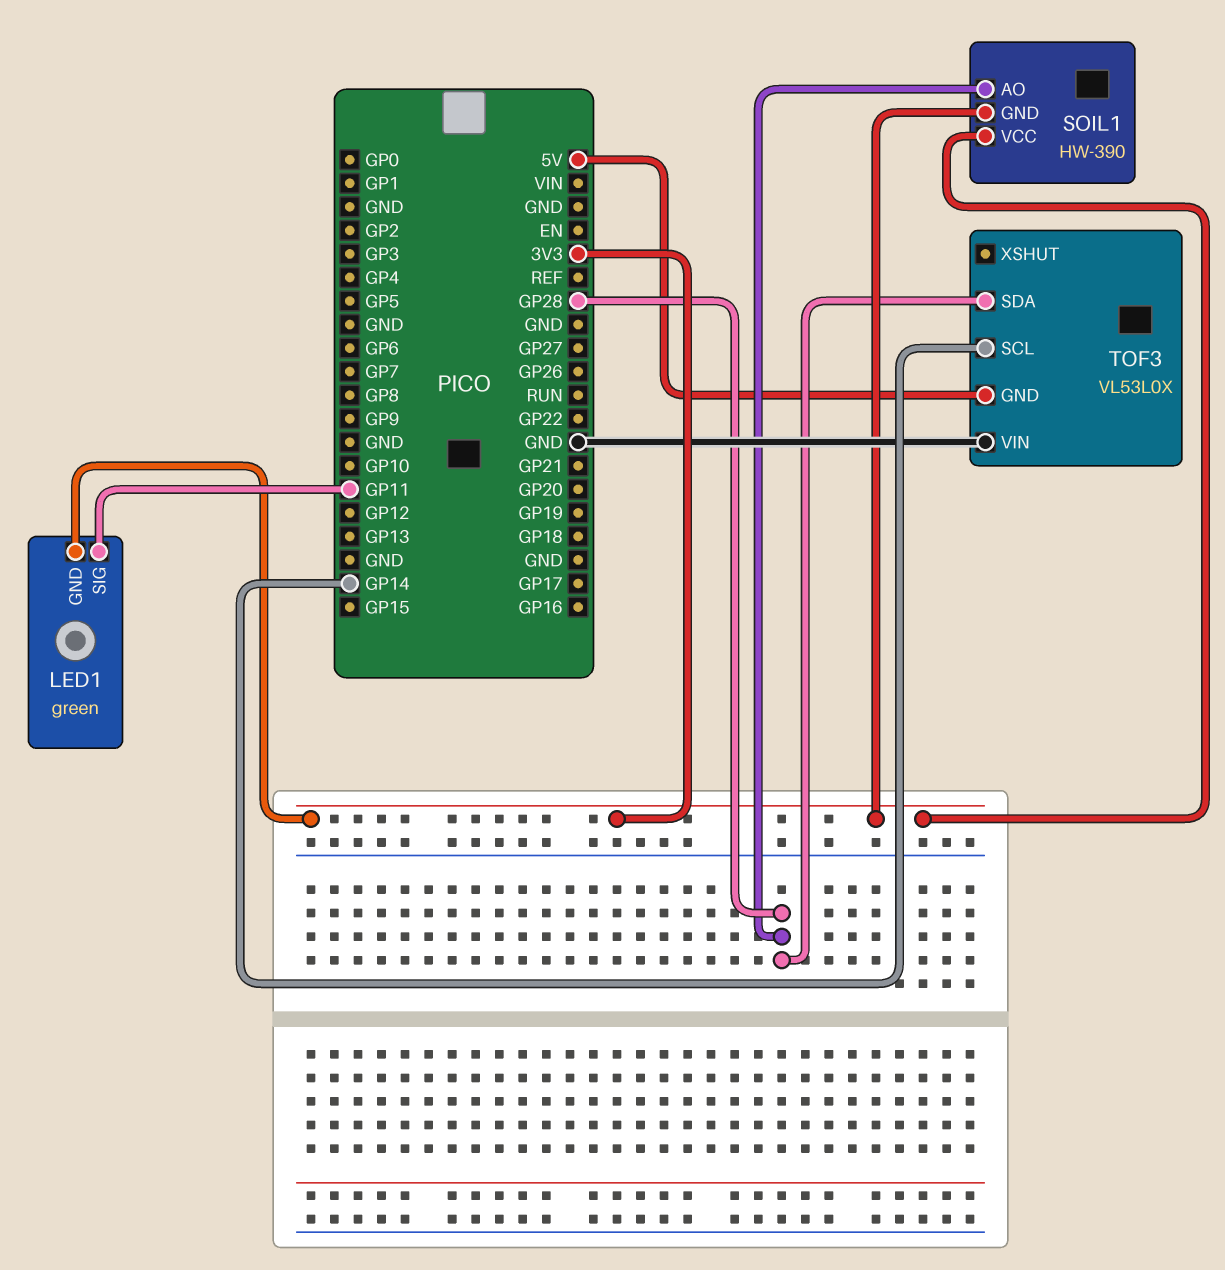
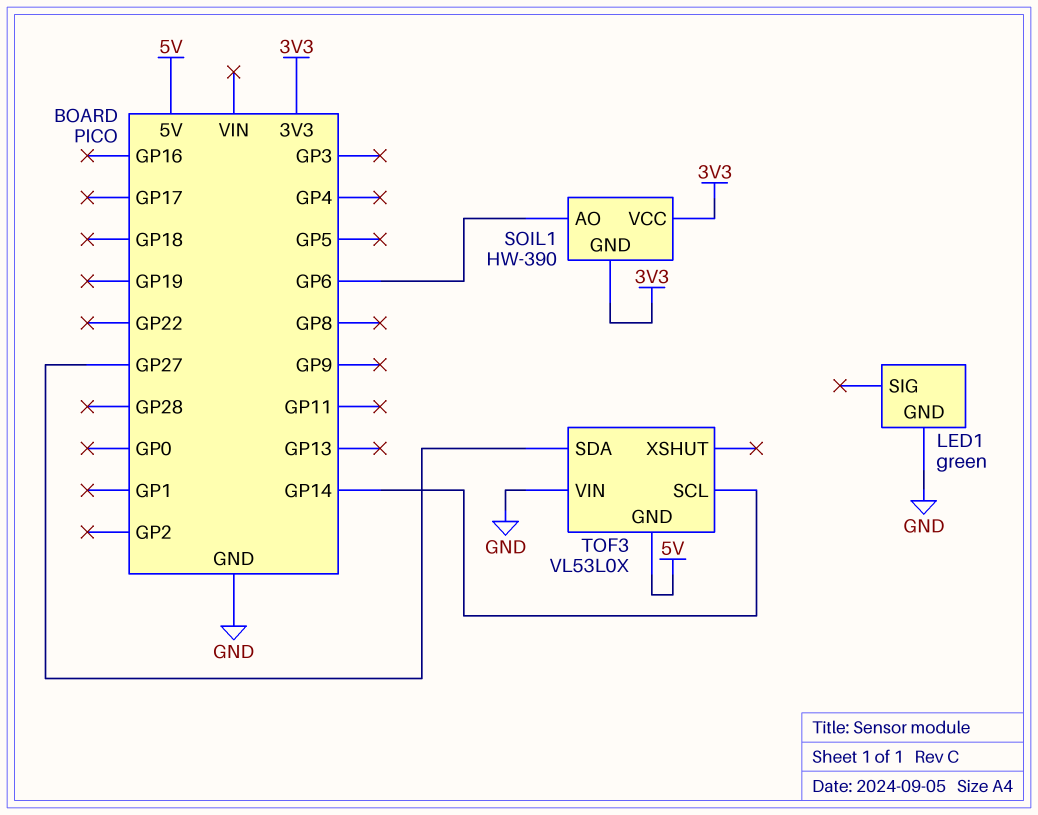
LED1 pin GND: 3V3 -> GND
LED1 pin SIG: GP11 -> none
SOIL1 pin AO: GP28 -> GP6
TOF3 pin SDA: GP28 -> GP27

